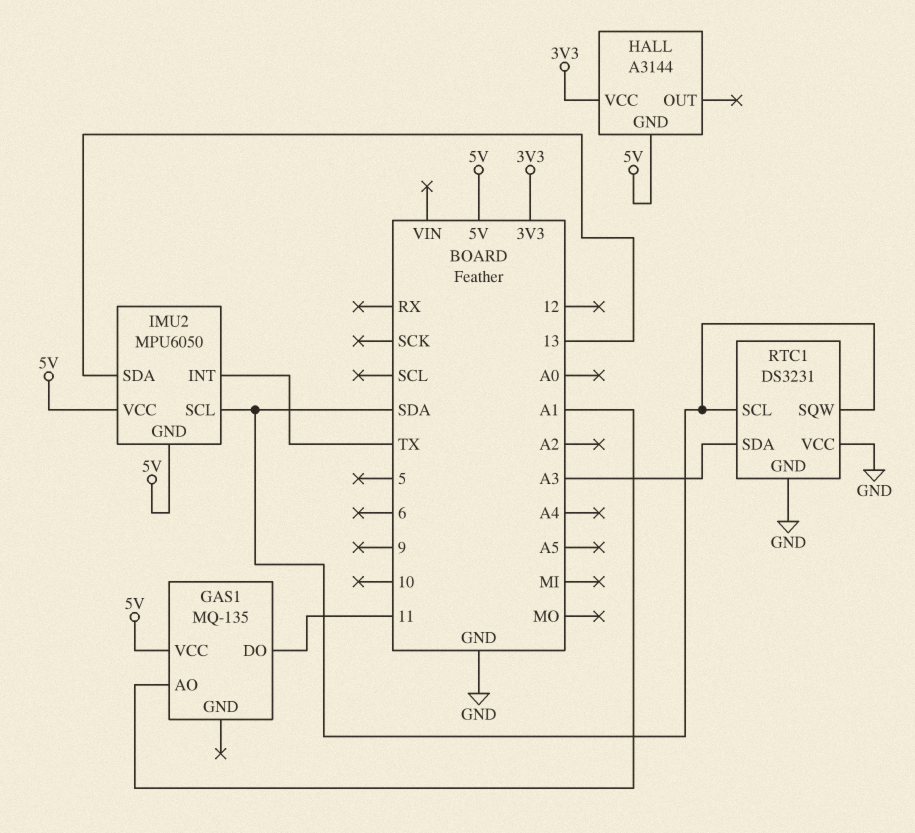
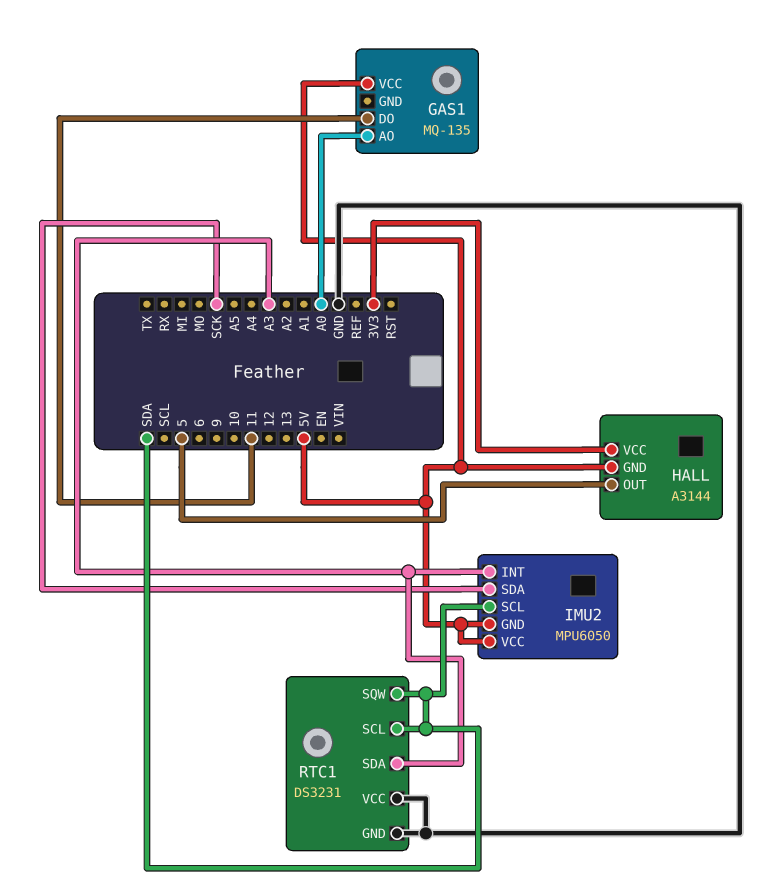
GAS1 pin AO: A1 -> A0
HALL pin OUT: none -> 5
IMU2 pin INT: TX -> A3
IMU2 pin SDA: 13 -> SCK

